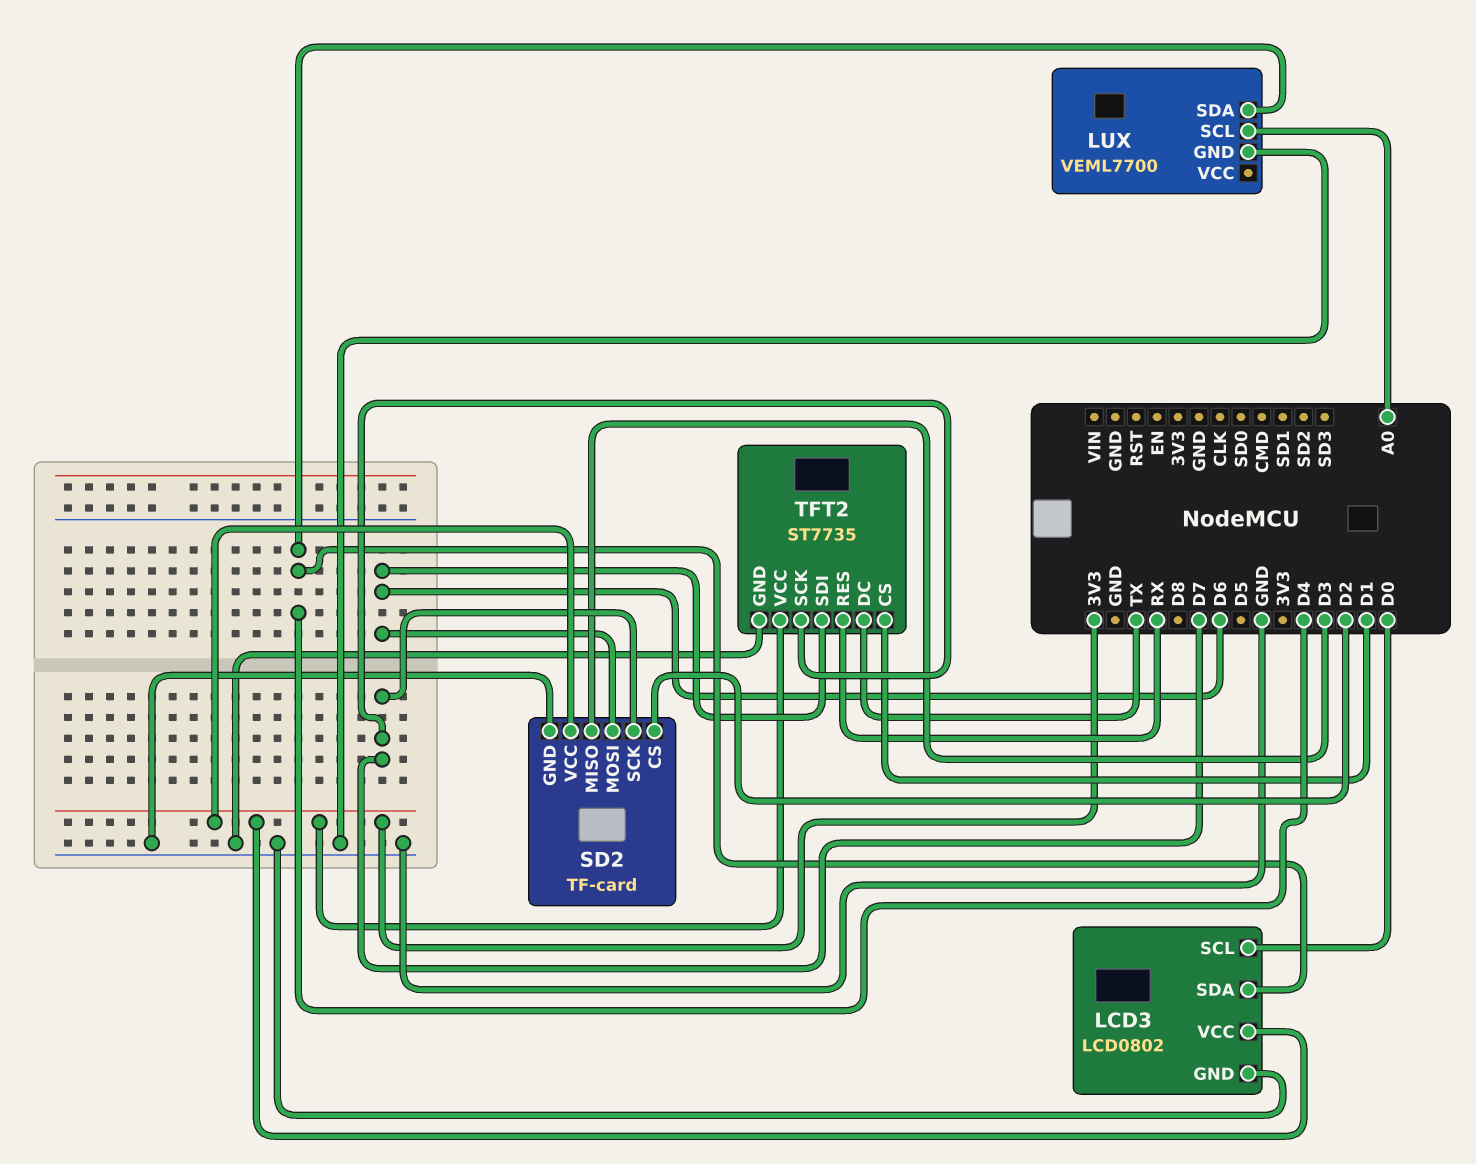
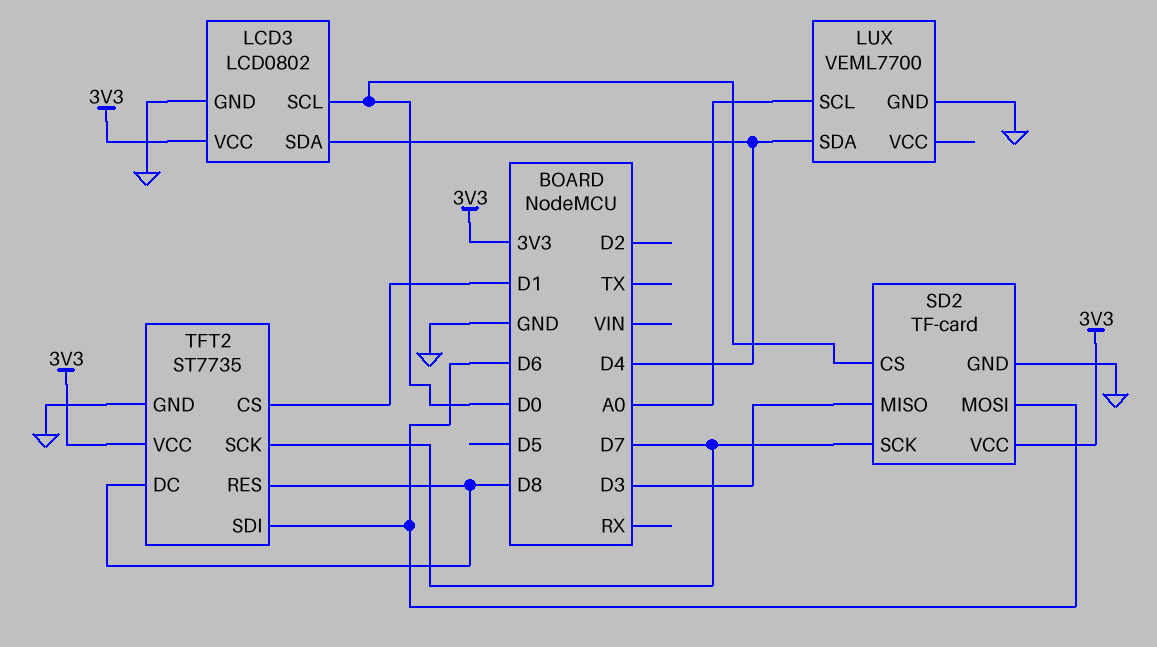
SD2 pin CS: D2 -> D0
TFT2 pin DC: TX -> D8
TFT2 pin RES: RX -> D8

